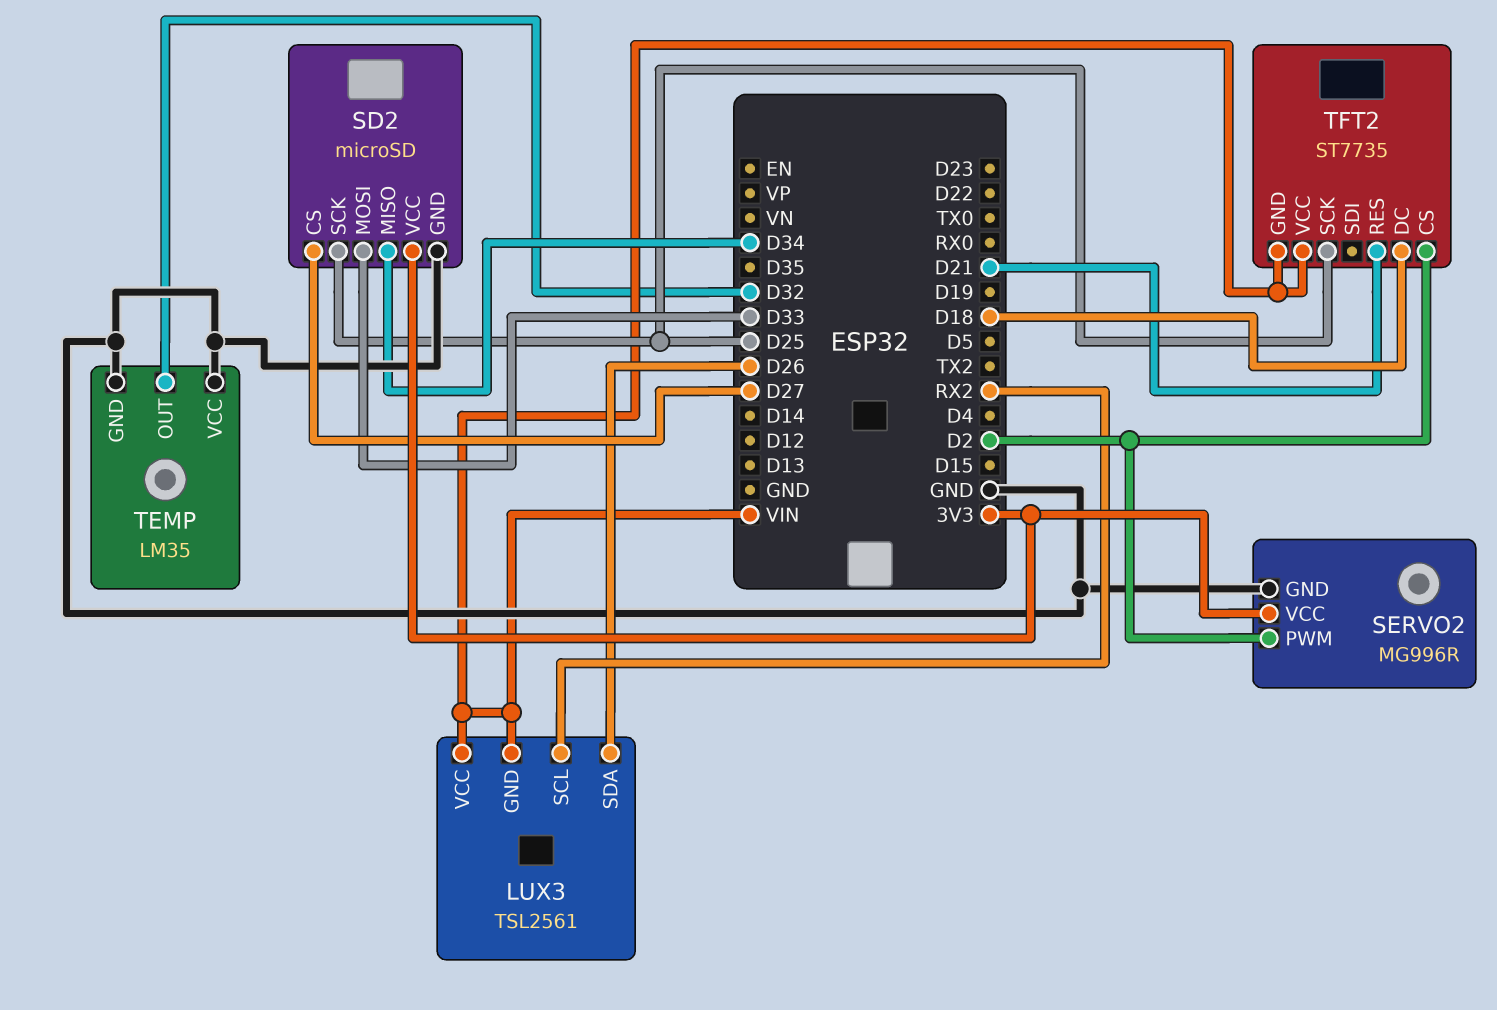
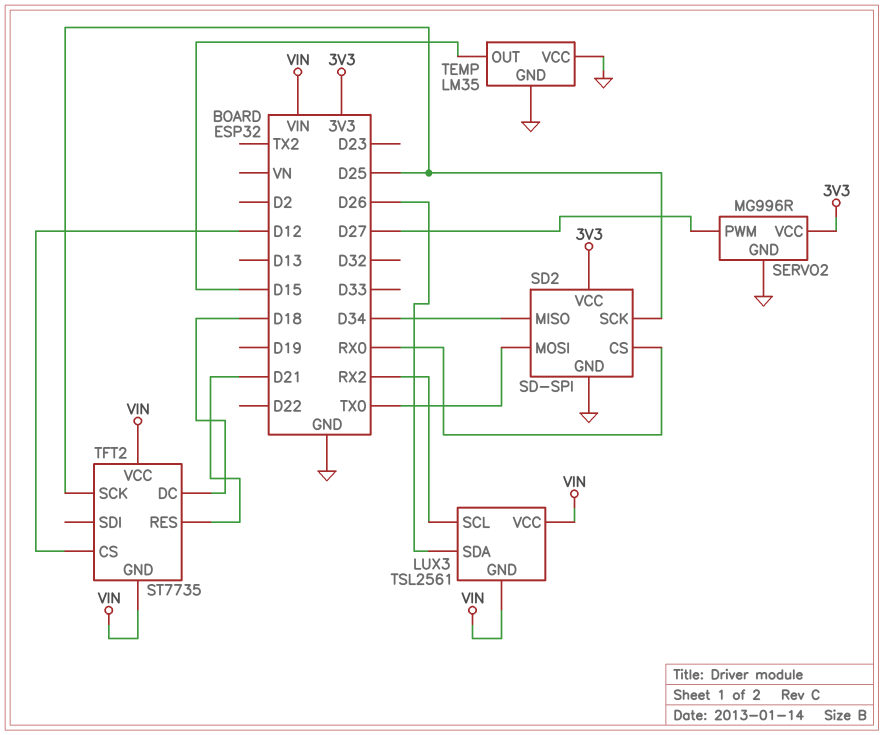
SD2: microSD -> SD-SPI
SD2 pin CS: D27 -> RX0
SD2 pin MOSI: D33 -> TX0
SERVO2 pin PWM: D2 -> D27
TEMP pin OUT: D32 -> D15
TFT2 pin CS: D2 -> D12

